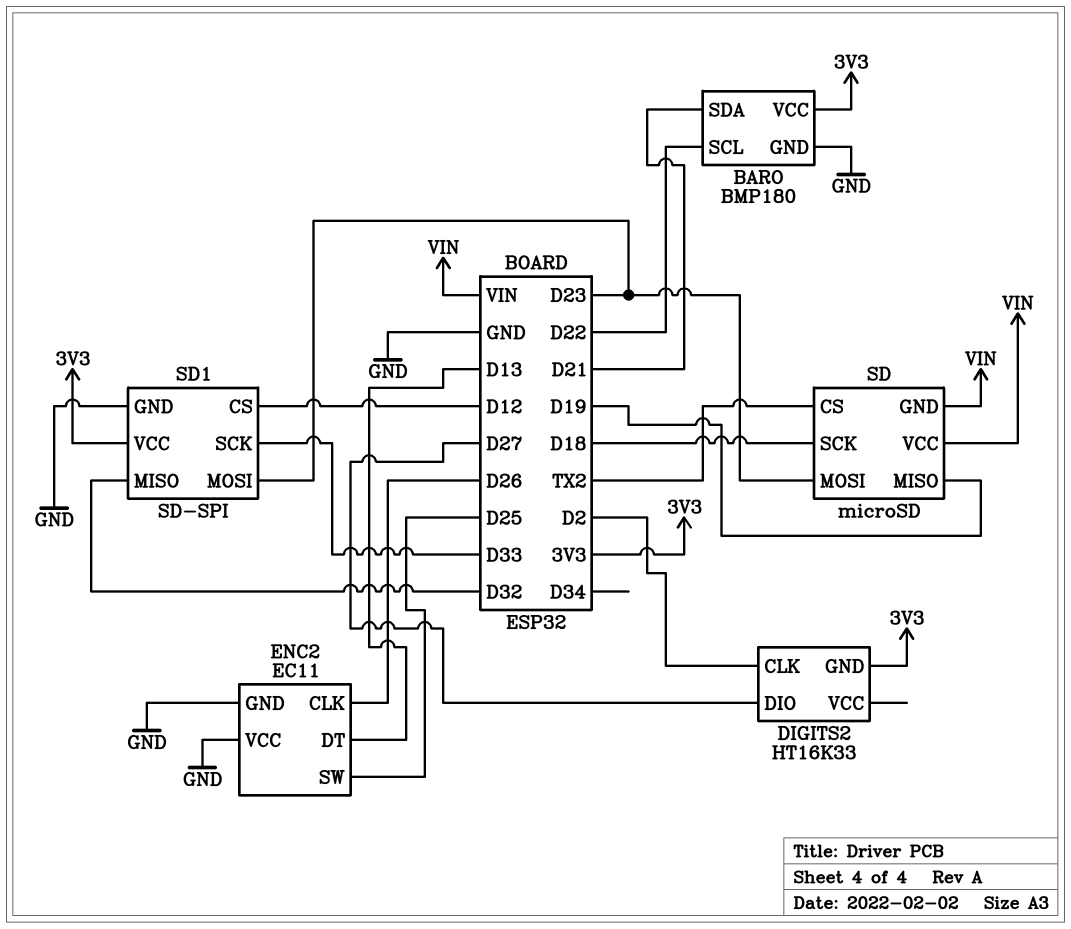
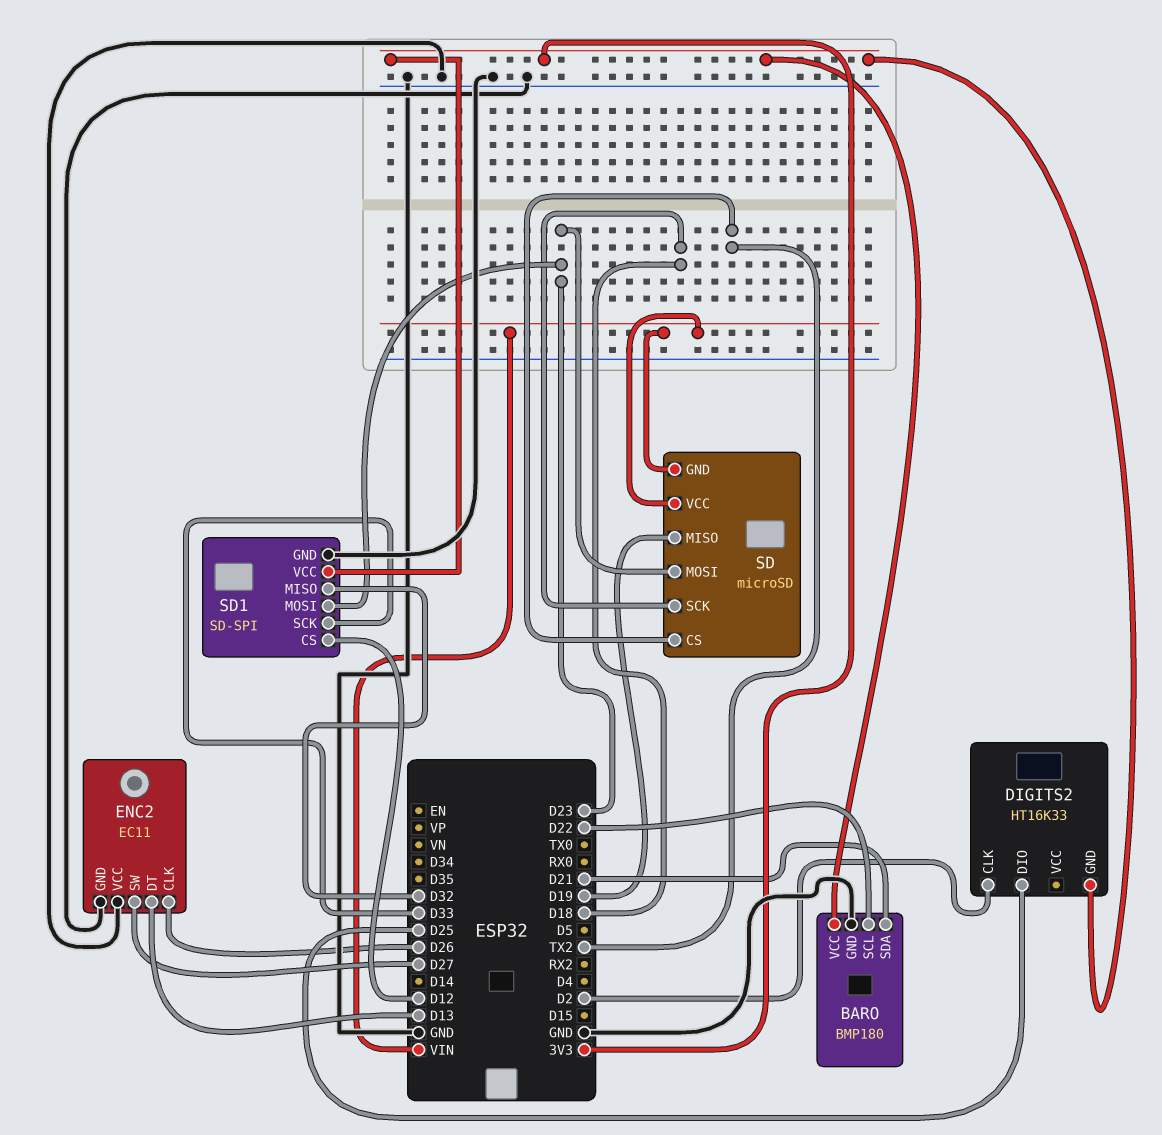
DIGITS2 pin DIO: D27 -> D25
ENC2 pin SW: D25 -> D27

